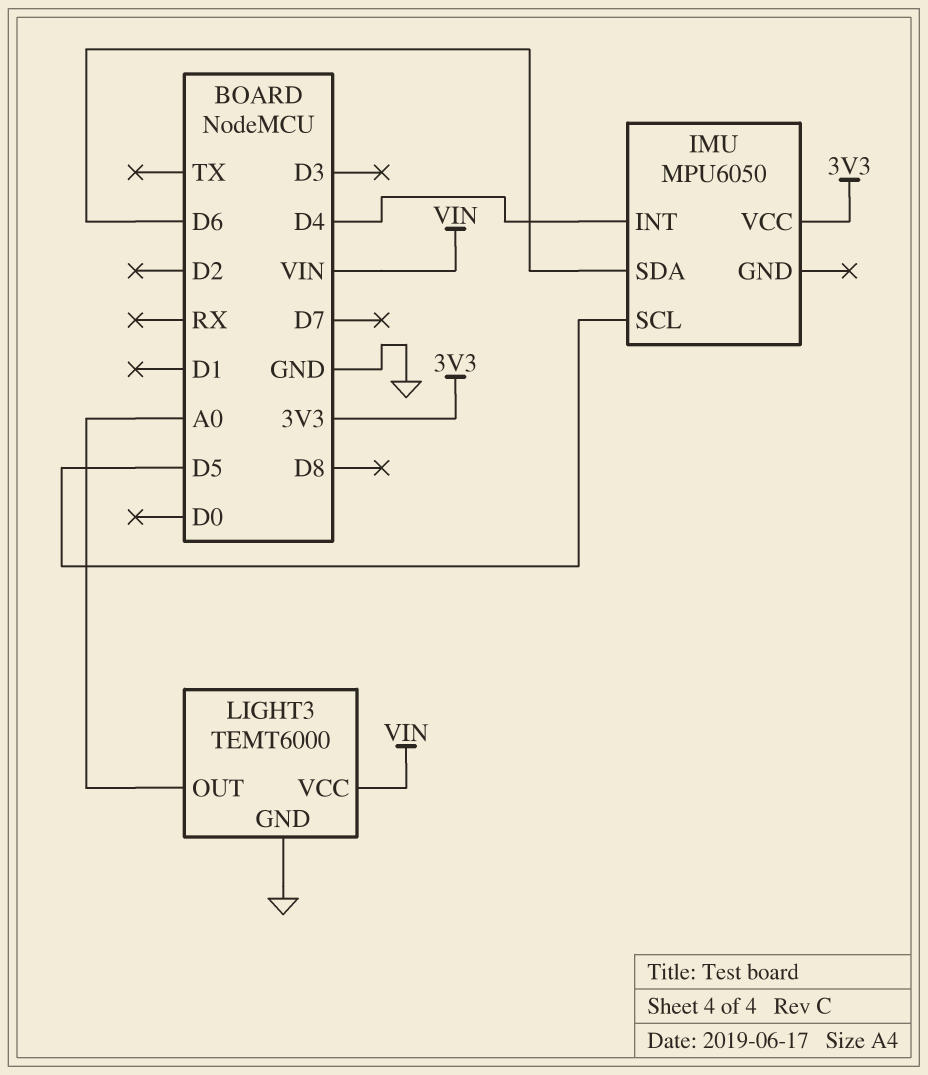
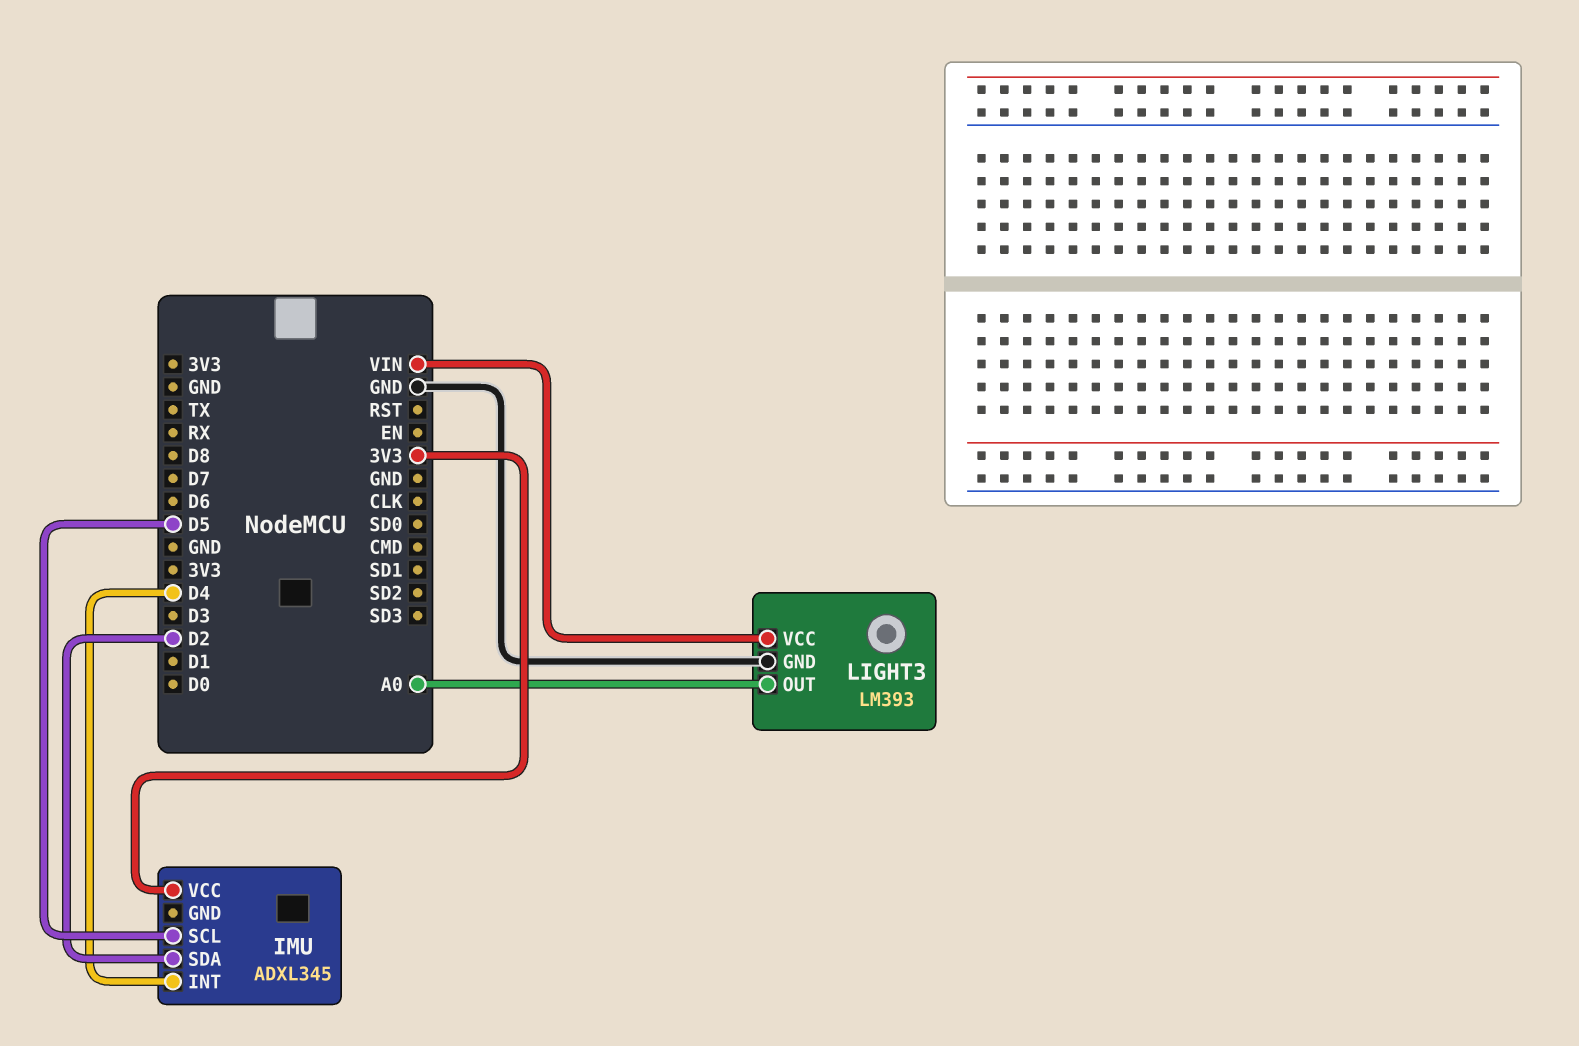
IMU: MPU6050 -> ADXL345
IMU pin SDA: D6 -> D2
LIGHT3: TEMT6000 -> LM393

